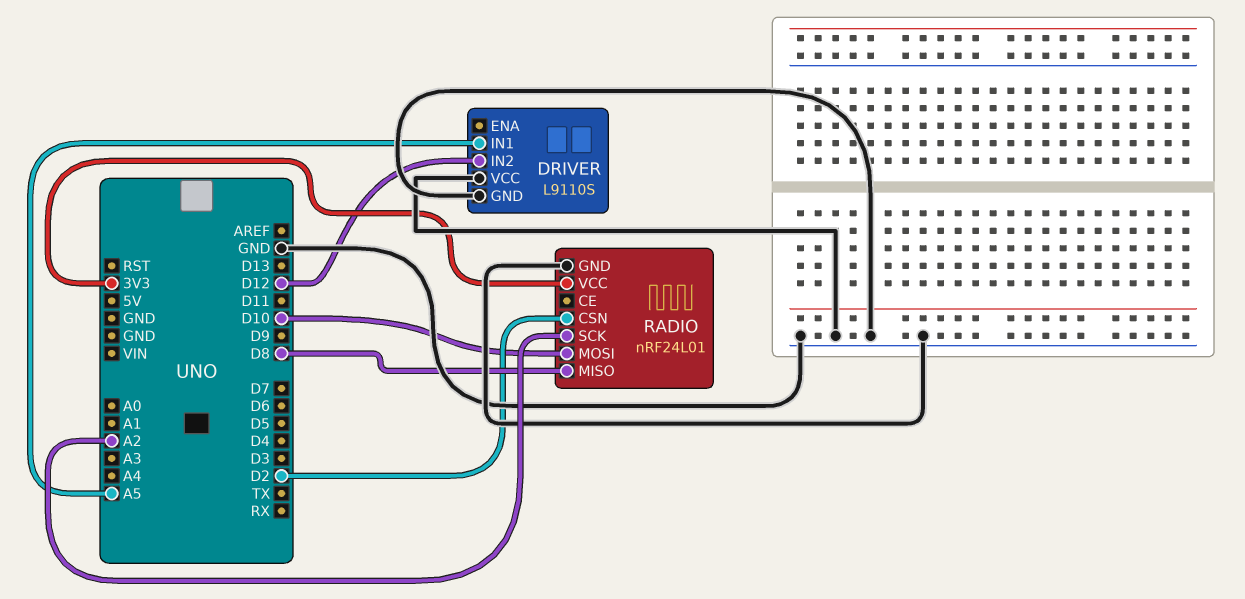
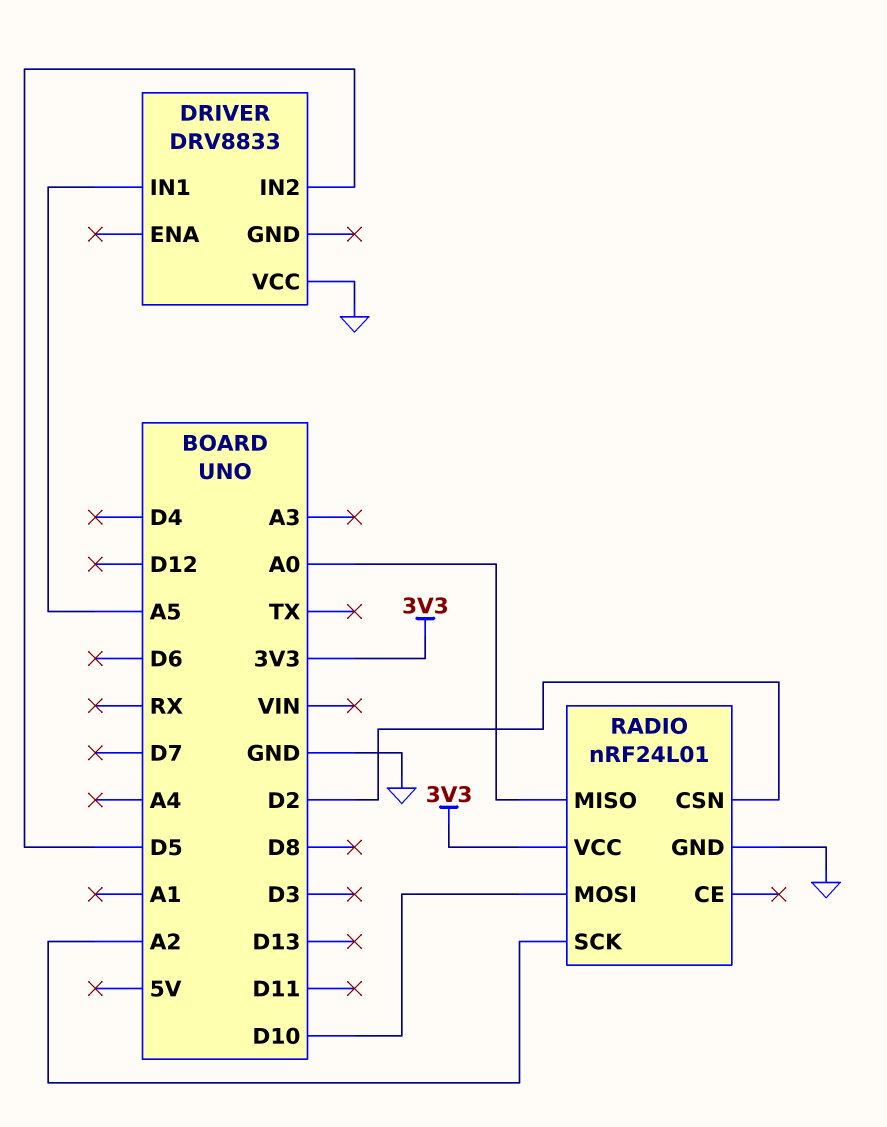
DRIVER: L9110S -> DRV8833
DRIVER pin GND: GND -> none
DRIVER pin IN2: D12 -> D5
RADIO pin MISO: D8 -> A0

